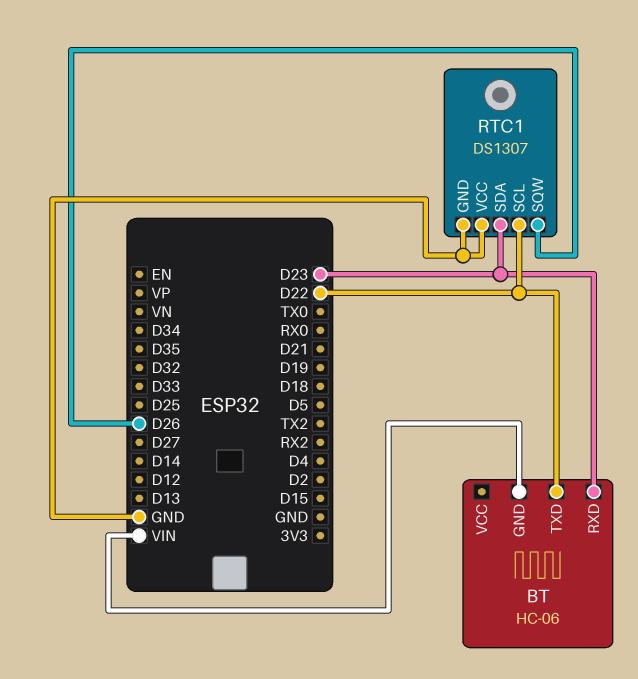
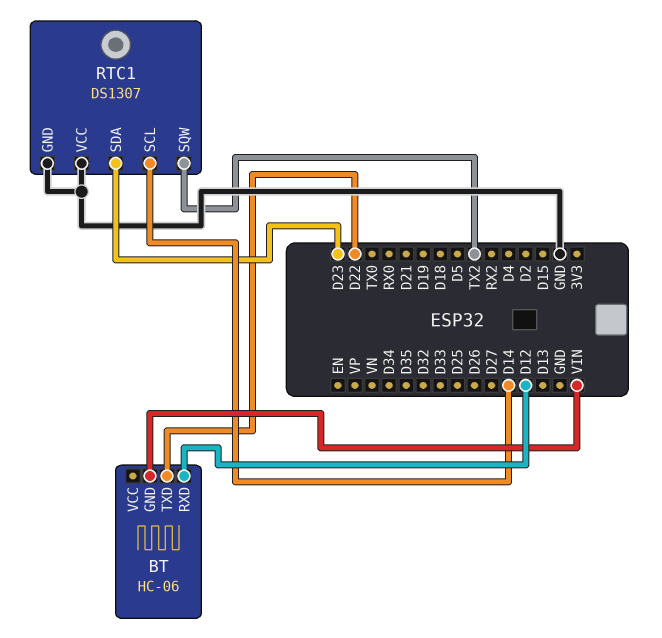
BT pin RXD: D23 -> D12
RTC1 pin SCL: D22 -> D14
RTC1 pin SQW: D26 -> TX2

